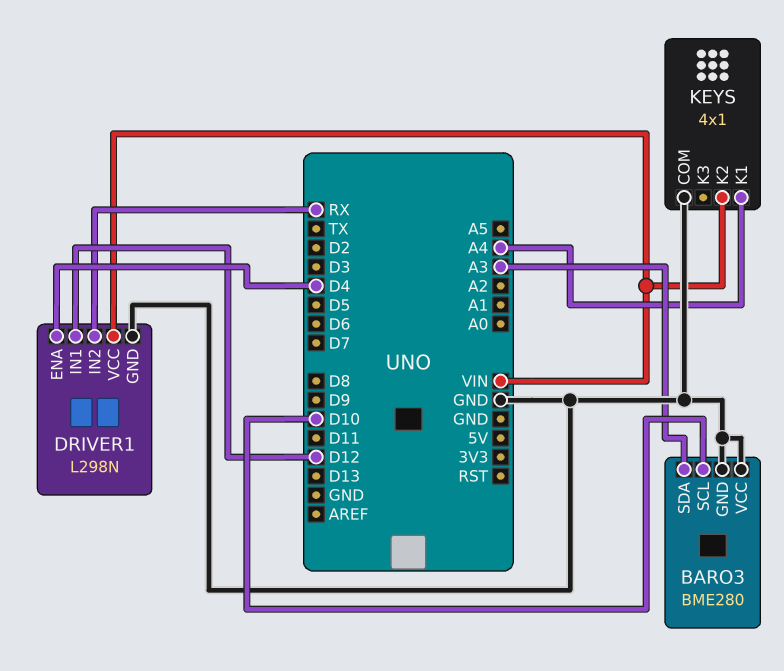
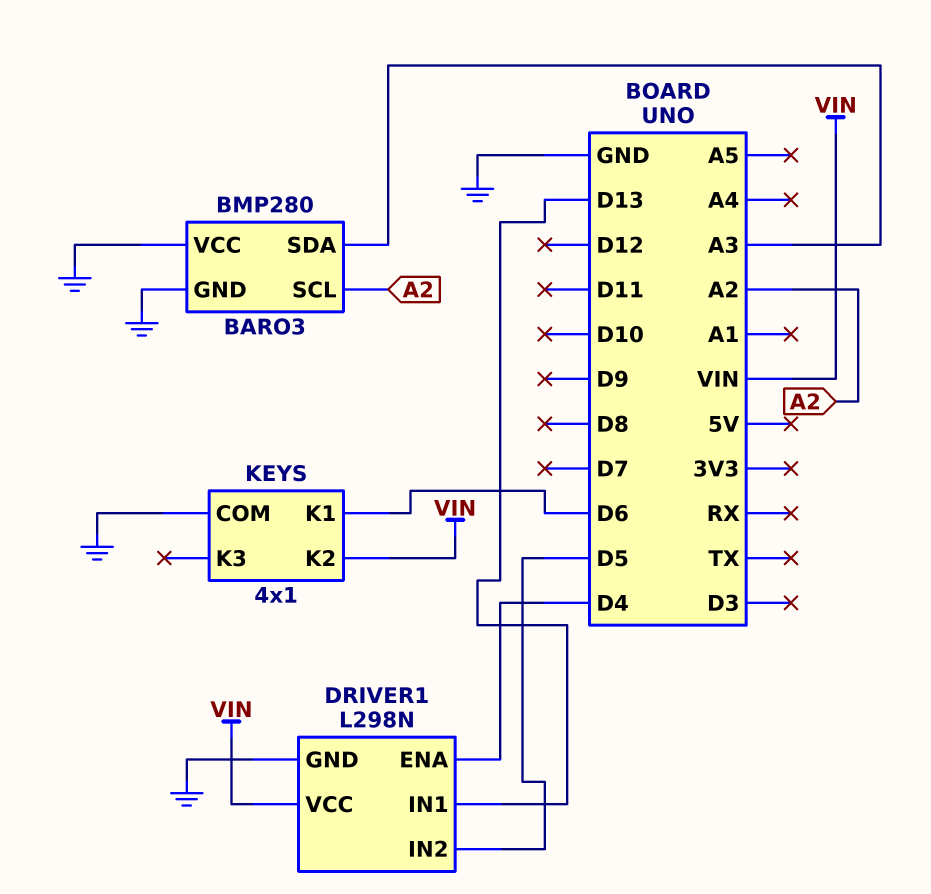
BARO3: BME280 -> BMP280
BARO3 pin SCL: D10 -> A2
DRIVER1 pin IN1: D12 -> D13
DRIVER1 pin IN2: RX -> D5
KEYS pin K1: A4 -> D6

